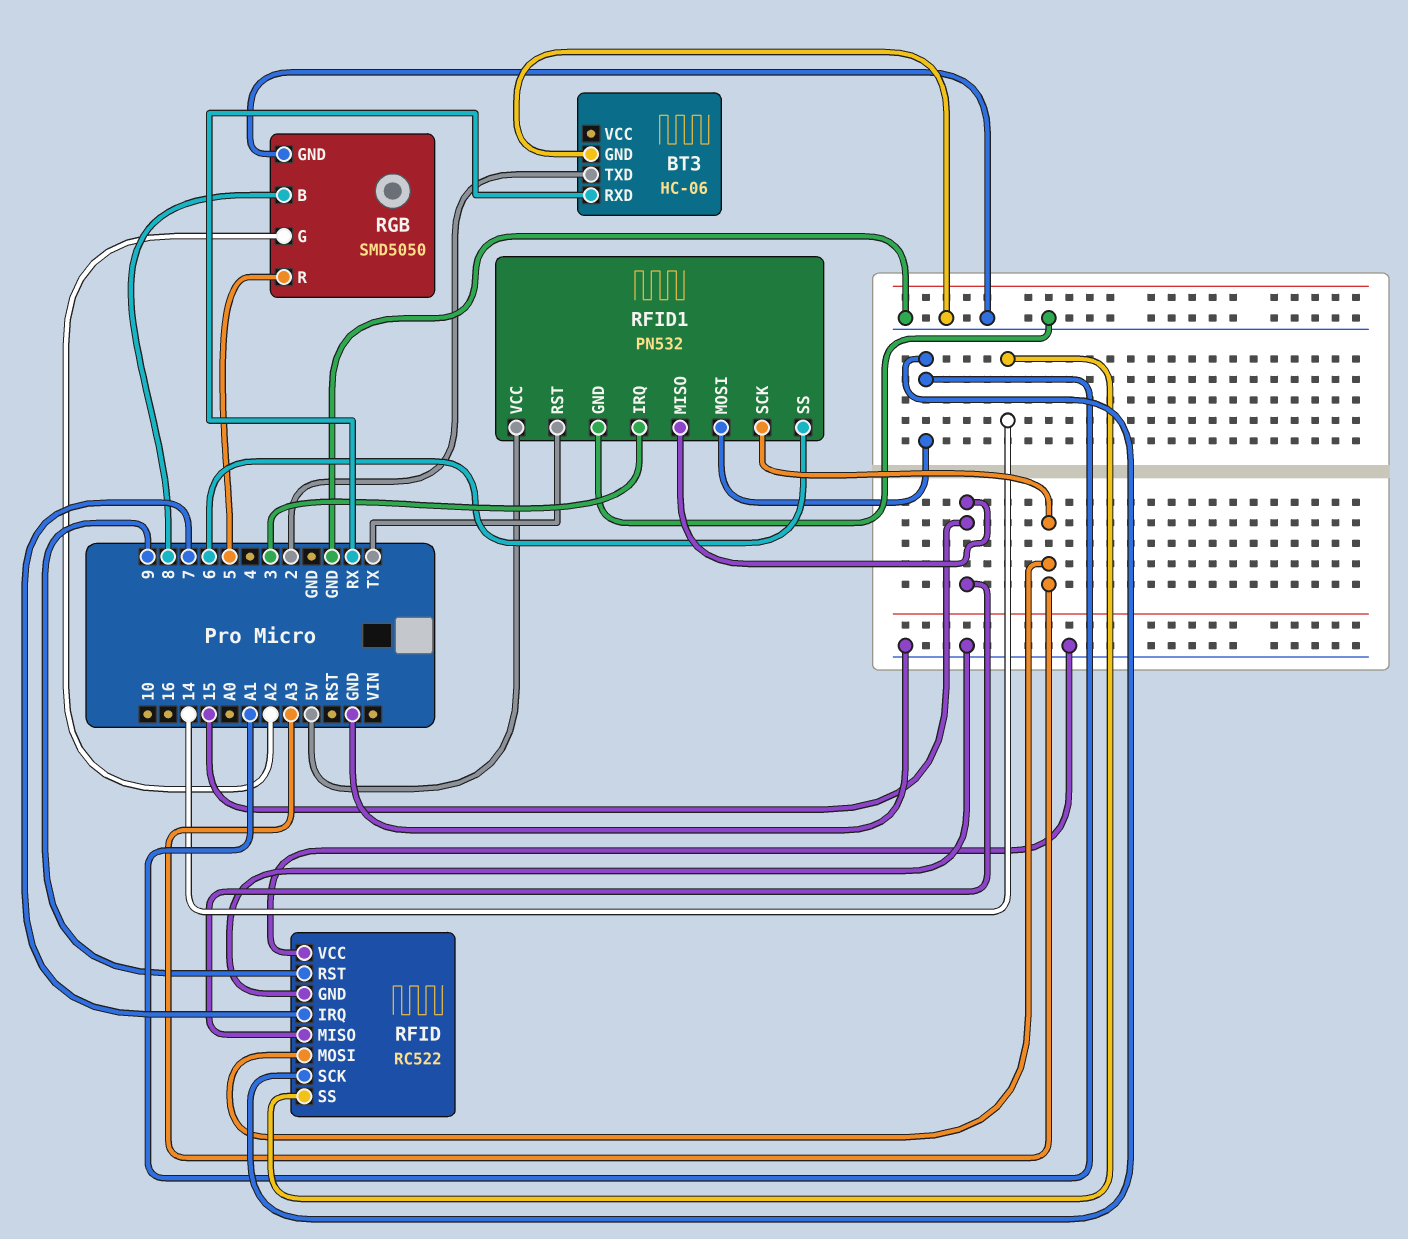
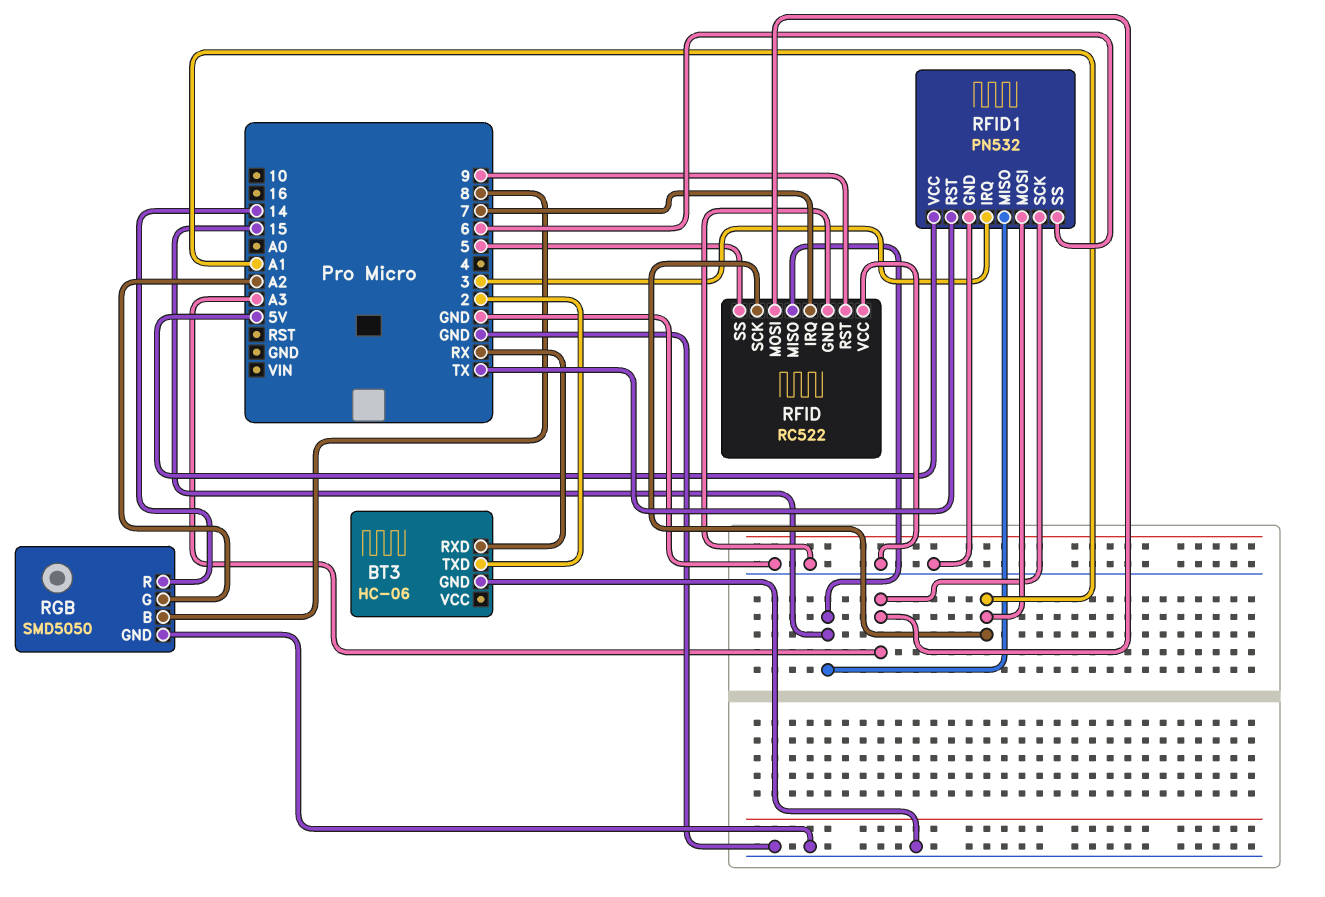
RFID pin SS: 14 -> 5
RGB pin R: 5 -> 14

